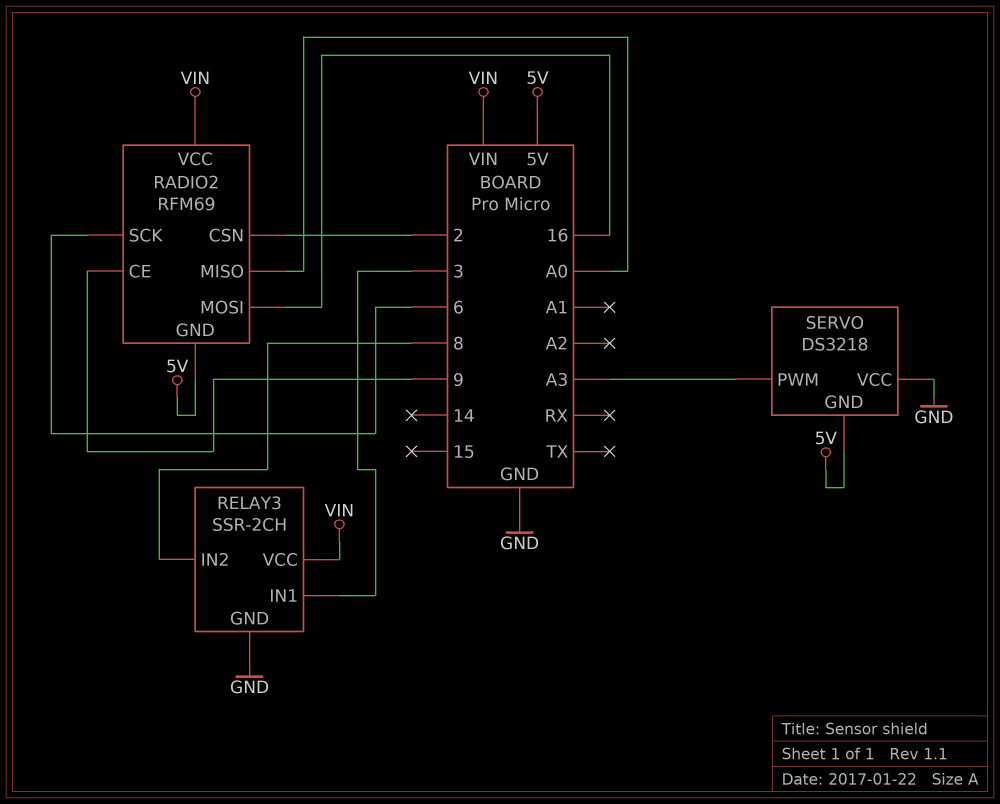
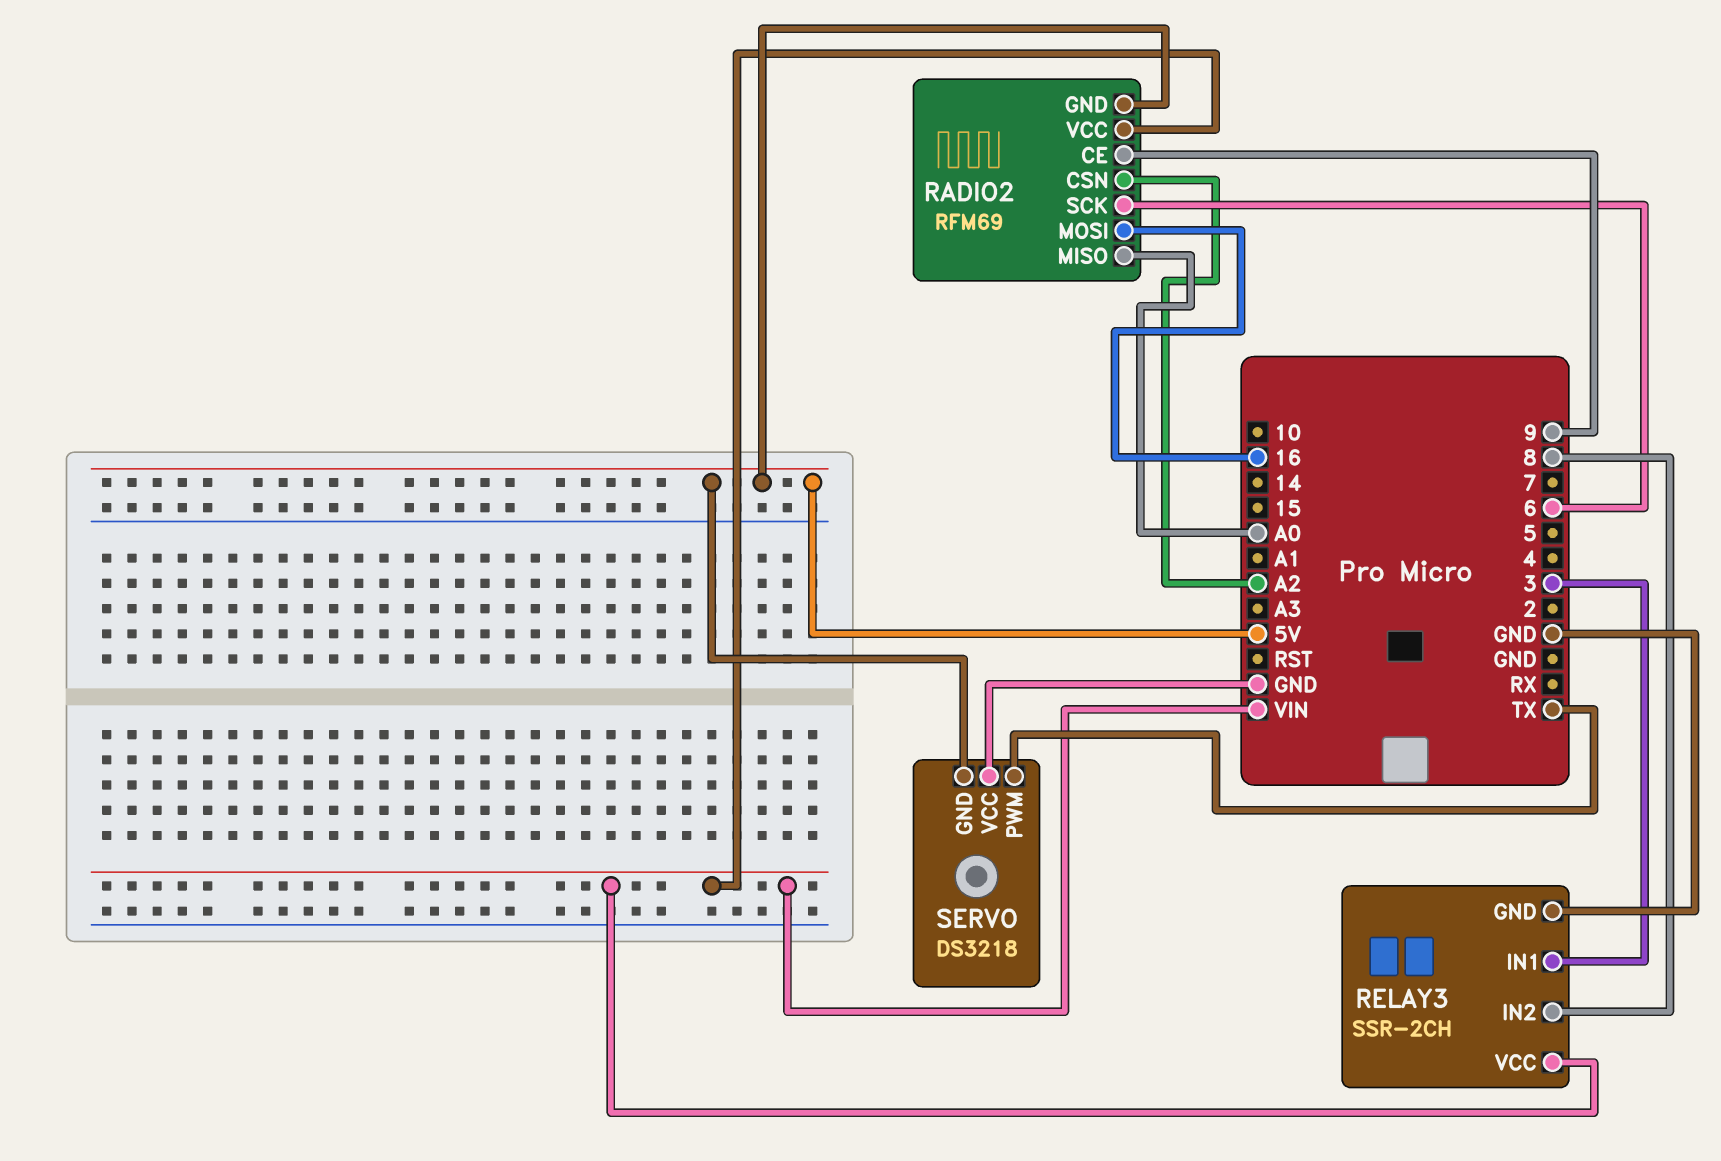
RADIO2 pin CSN: 2 -> A2
SERVO pin PWM: A3 -> TX

